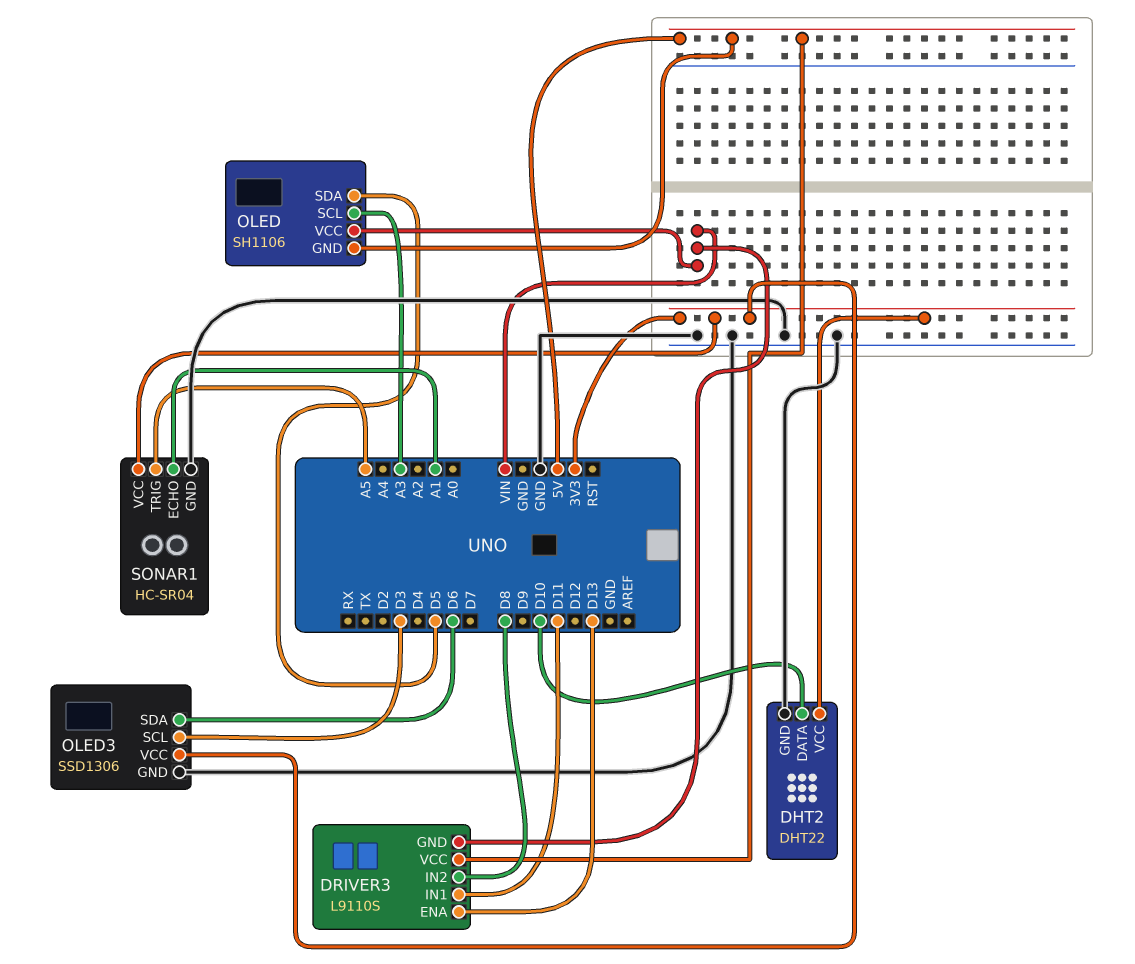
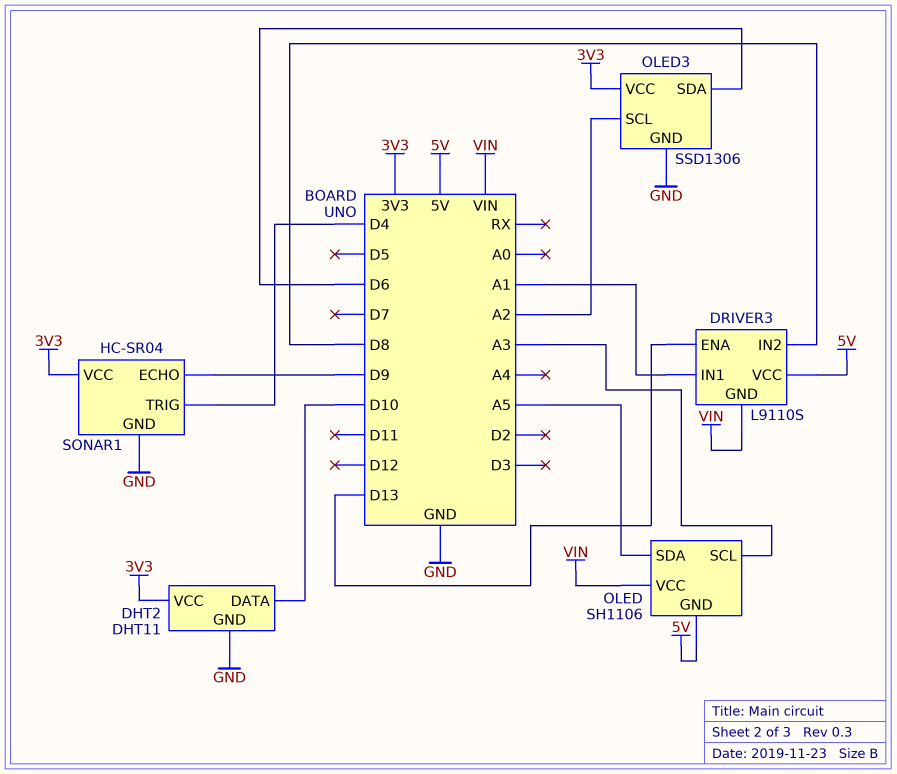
DHT2: DHT22 -> DHT11
DRIVER3 pin IN1: D11 -> A1
OLED pin SDA: D5 -> A5
OLED3 pin SCL: D3 -> A2
SONAR1 pin ECHO: A1 -> D9
SONAR1 pin TRIG: A5 -> D4

